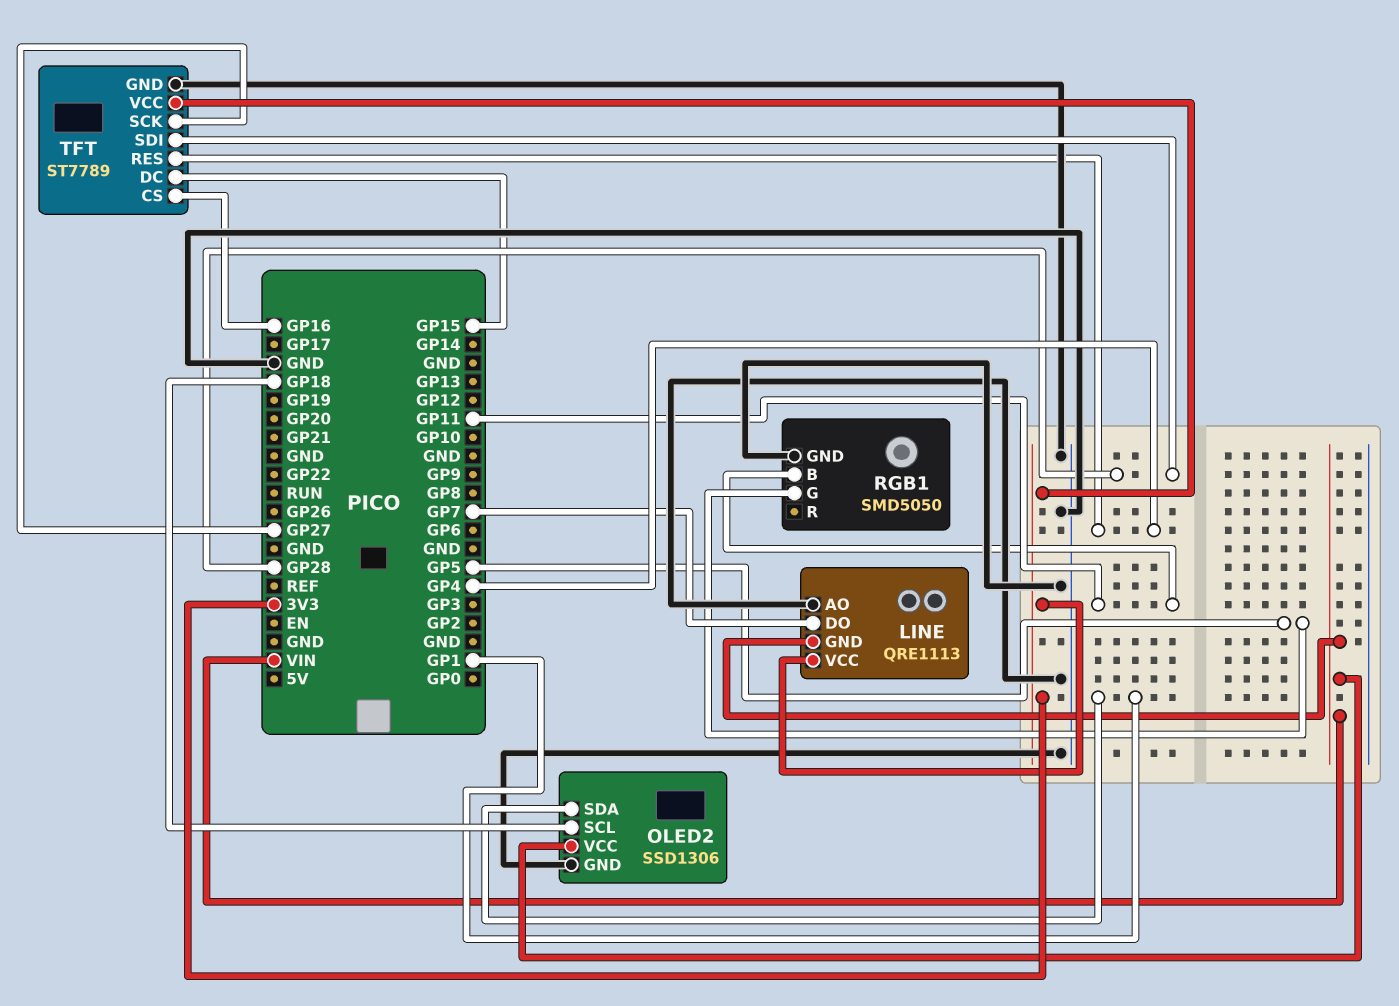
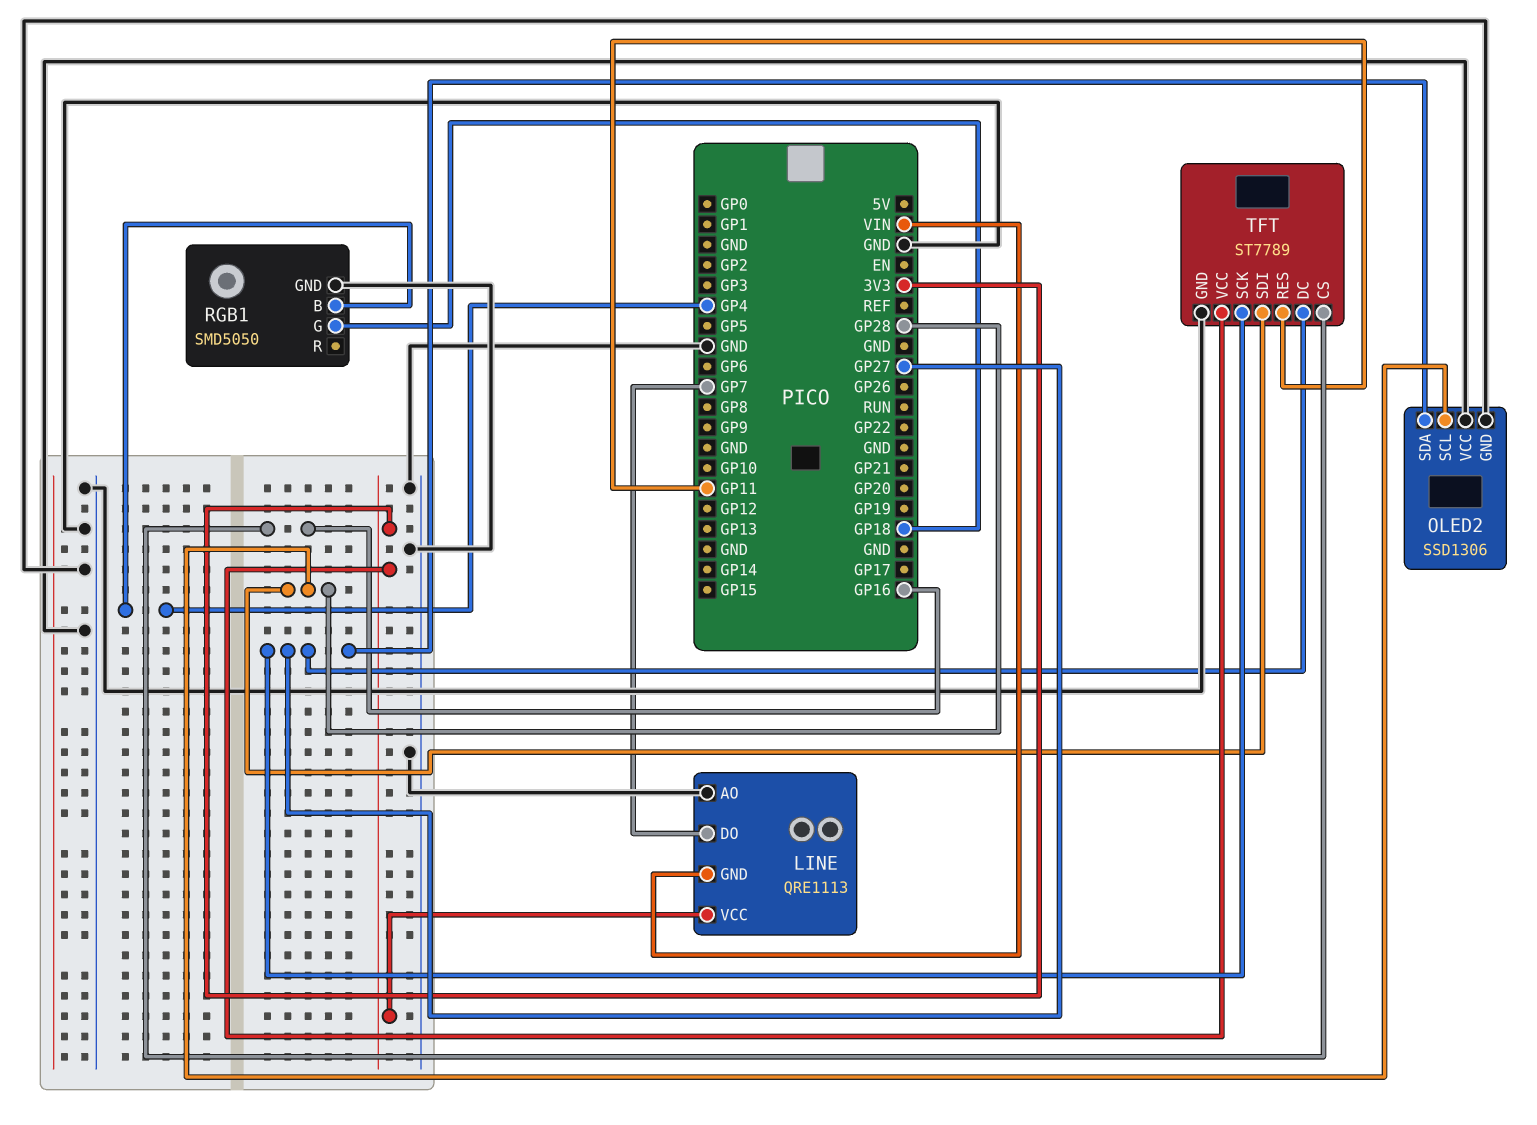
OLED2 pin SCL: GP18 -> GP28
OLED2 pin SDA: GP1 -> GP27
OLED2 pin VCC: VIN -> GND
RGB1 pin B: GP11 -> GP4
RGB1 pin G: GP5 -> GP18
TFT pin DC: GP15 -> GP27
TFT pin RES: GP4 -> GP11

